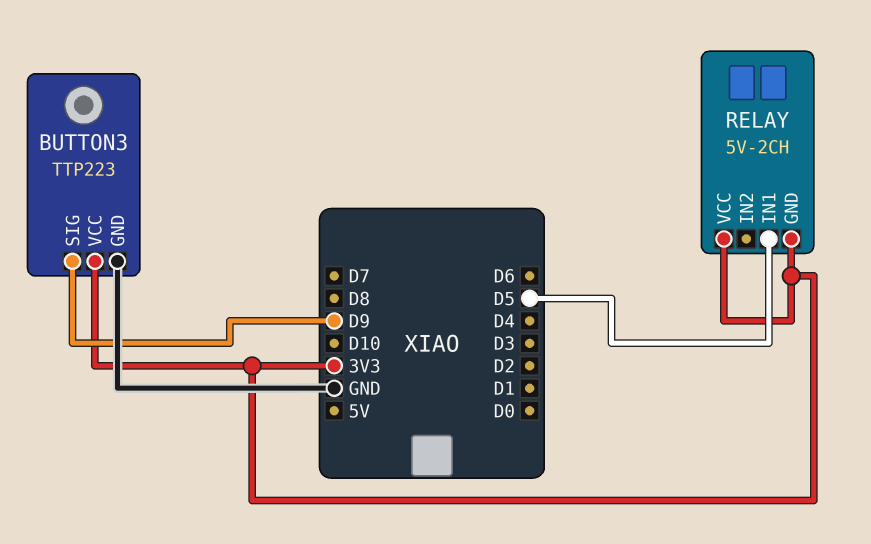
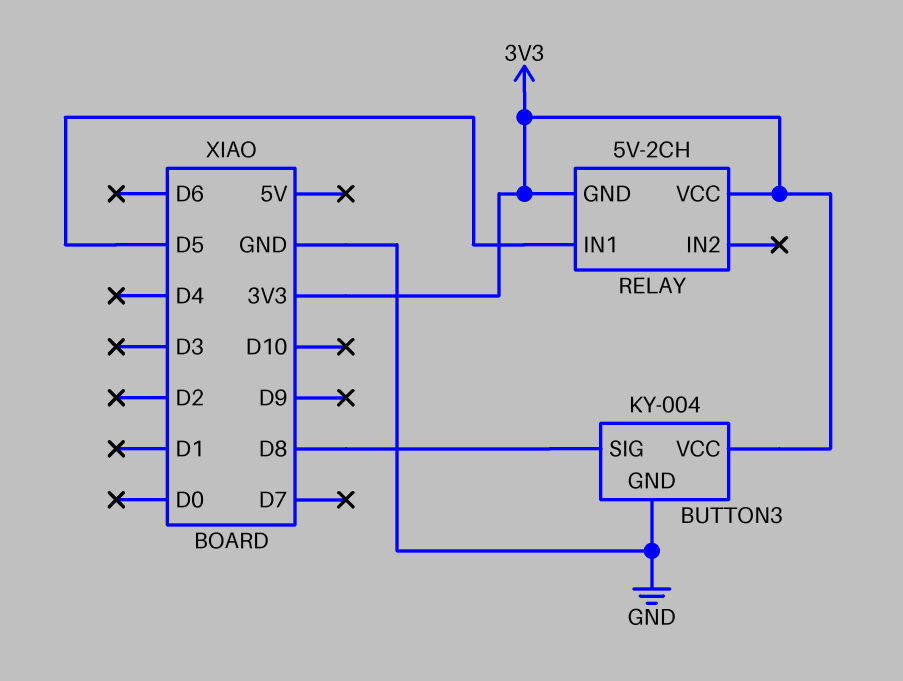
BUTTON3: TTP223 -> KY-004
BUTTON3 pin SIG: D9 -> D8

